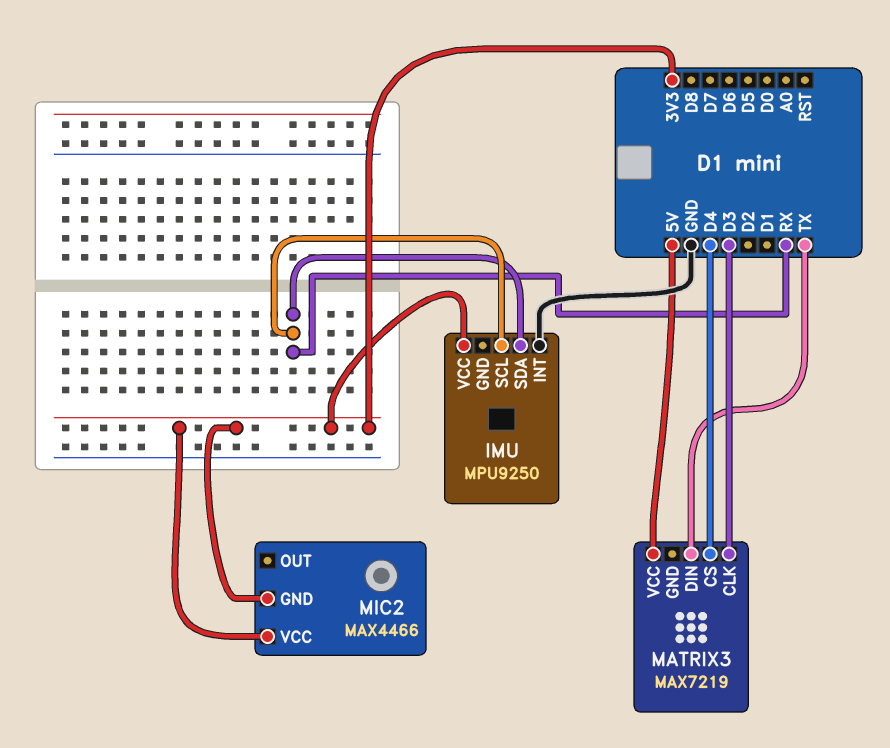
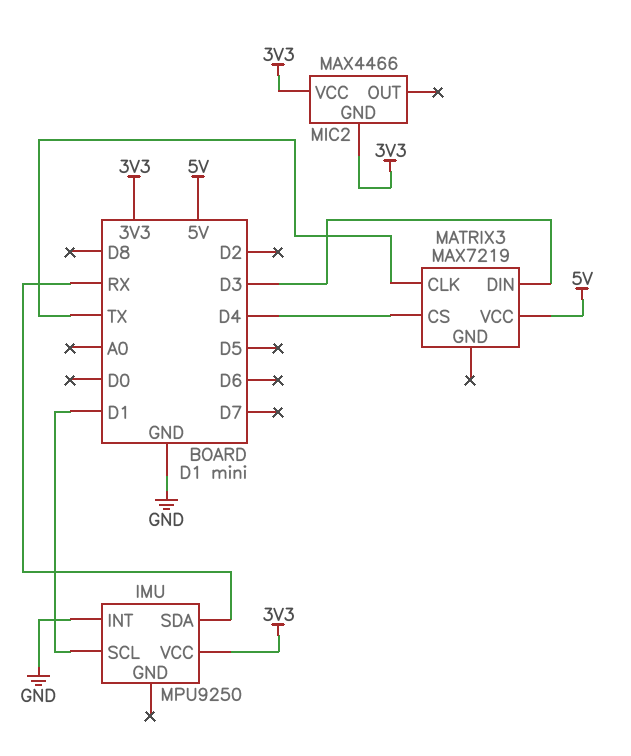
IMU pin SCL: RX -> D1
MATRIX3 pin CLK: D3 -> TX
MATRIX3 pin DIN: TX -> D3

